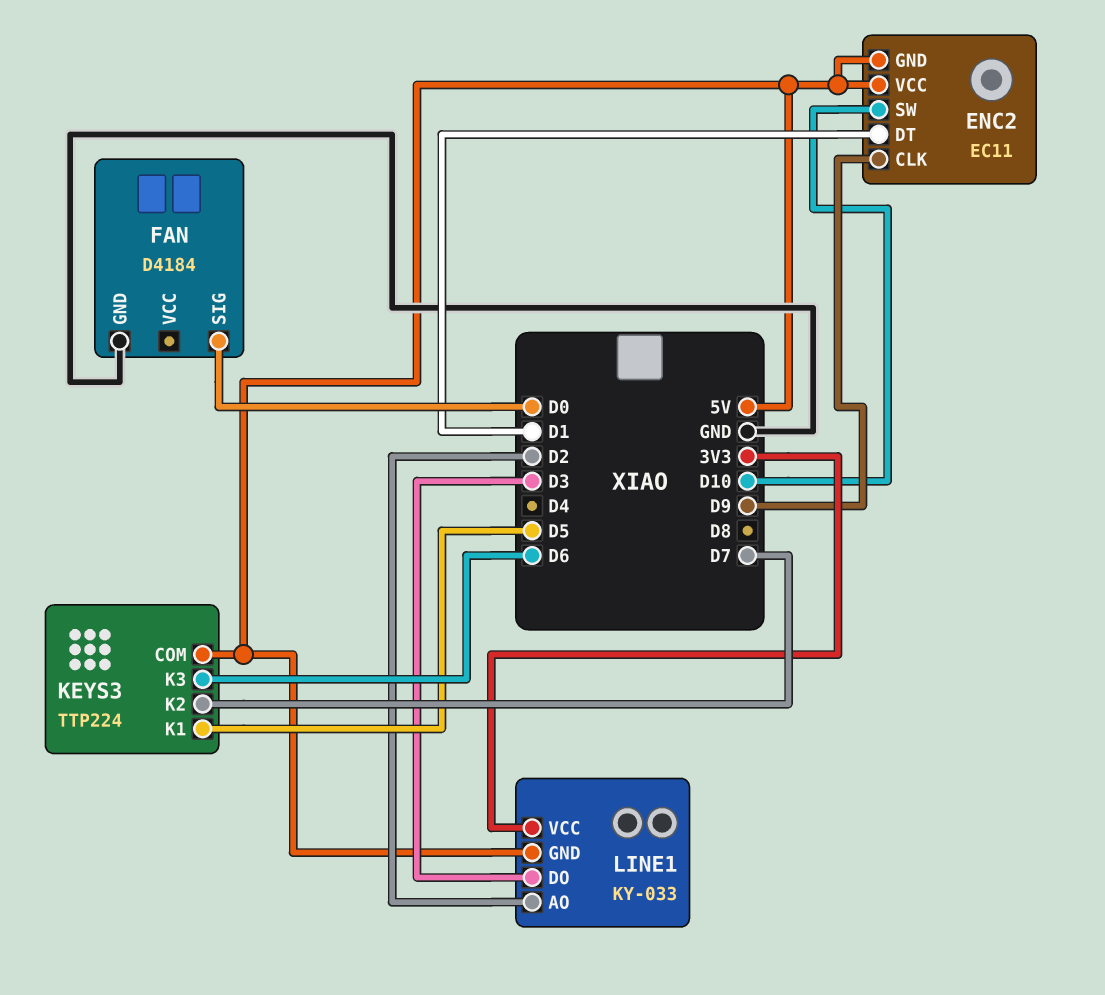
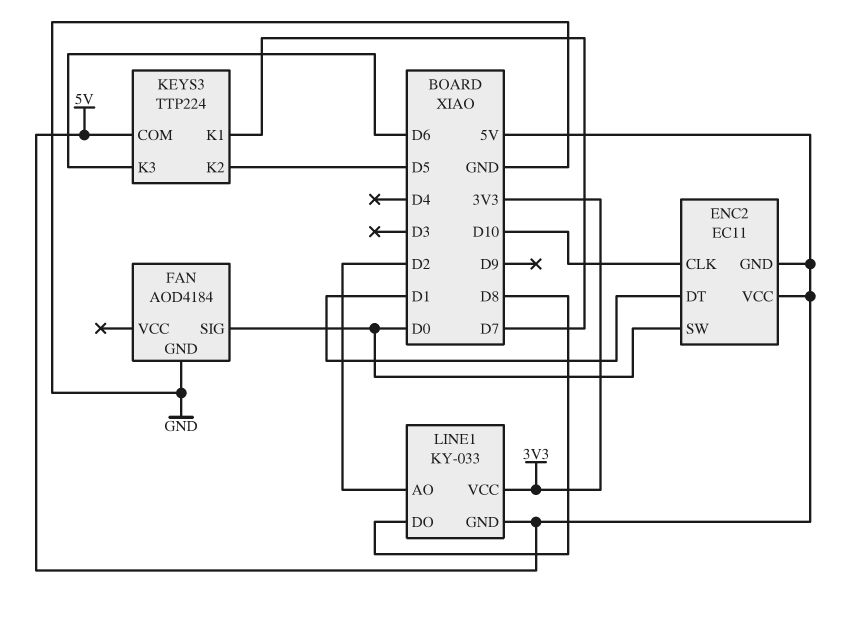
ENC2 pin CLK: D9 -> D10
ENC2 pin SW: D10 -> D0
FAN: D4184 -> AOD4184
KEYS3 pin K1: D5 -> D7
KEYS3 pin K2: D7 -> D5
LINE1 pin DO: D3 -> D8

